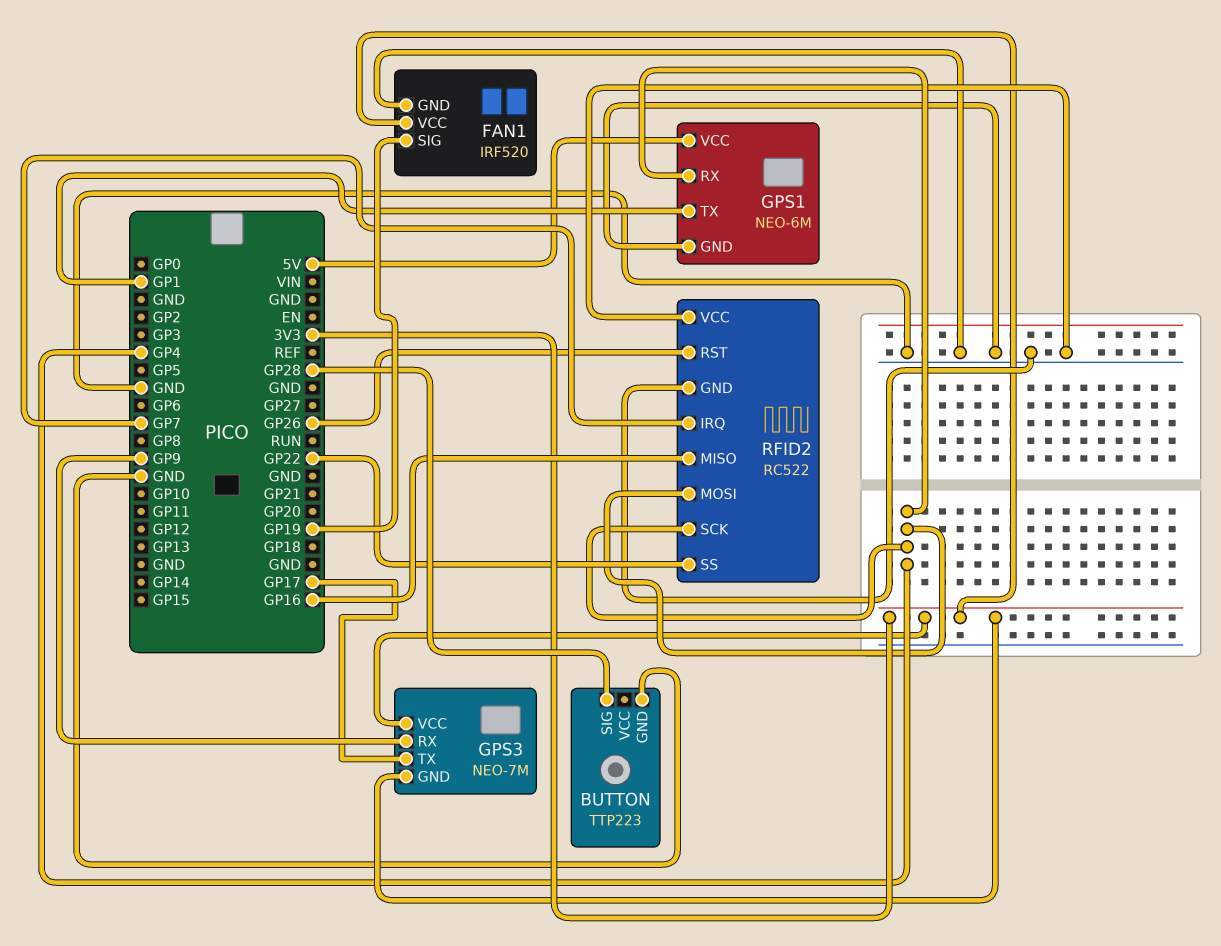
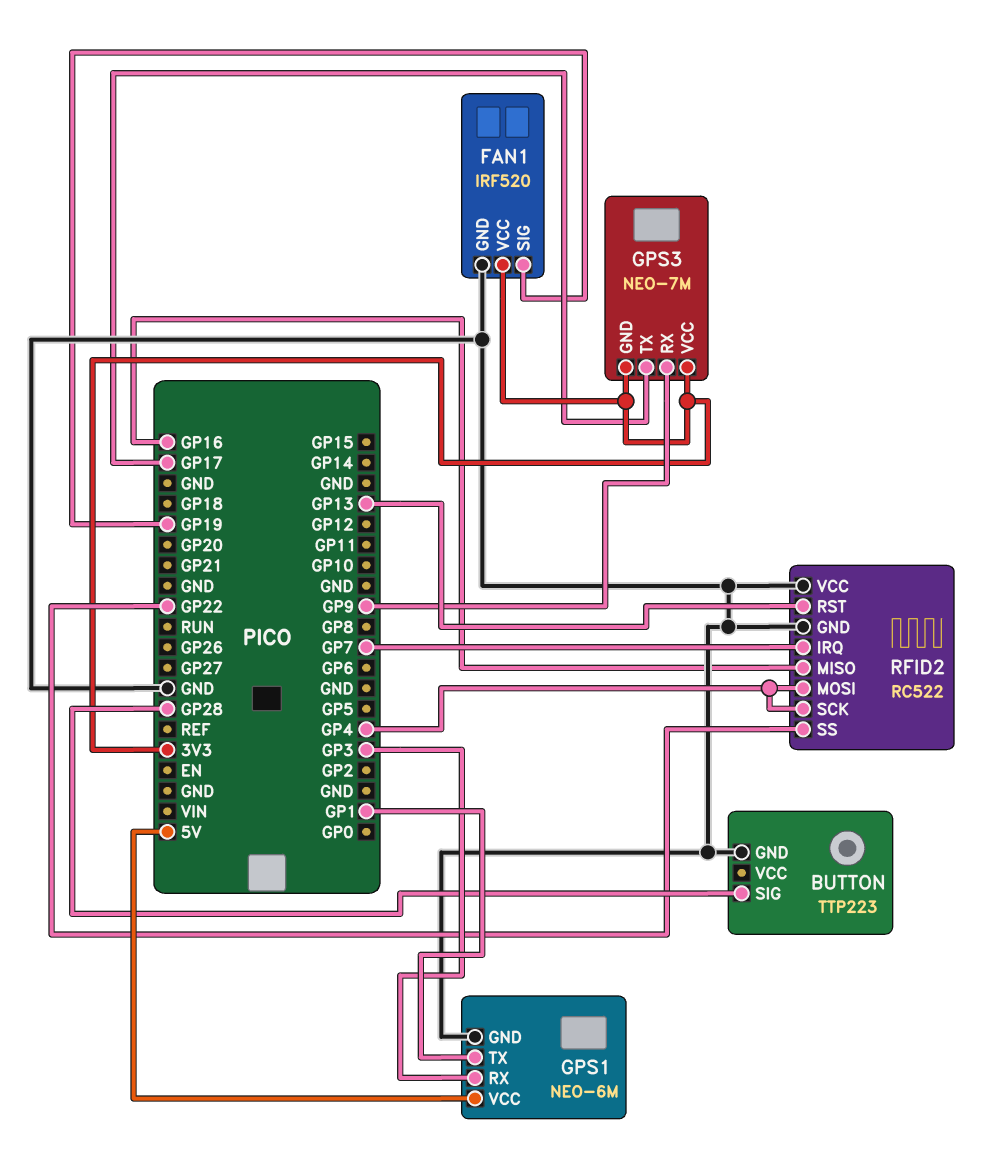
GPS1 pin RX: GP4 -> GP3
RFID2 pin RST: GP26 -> GP13

